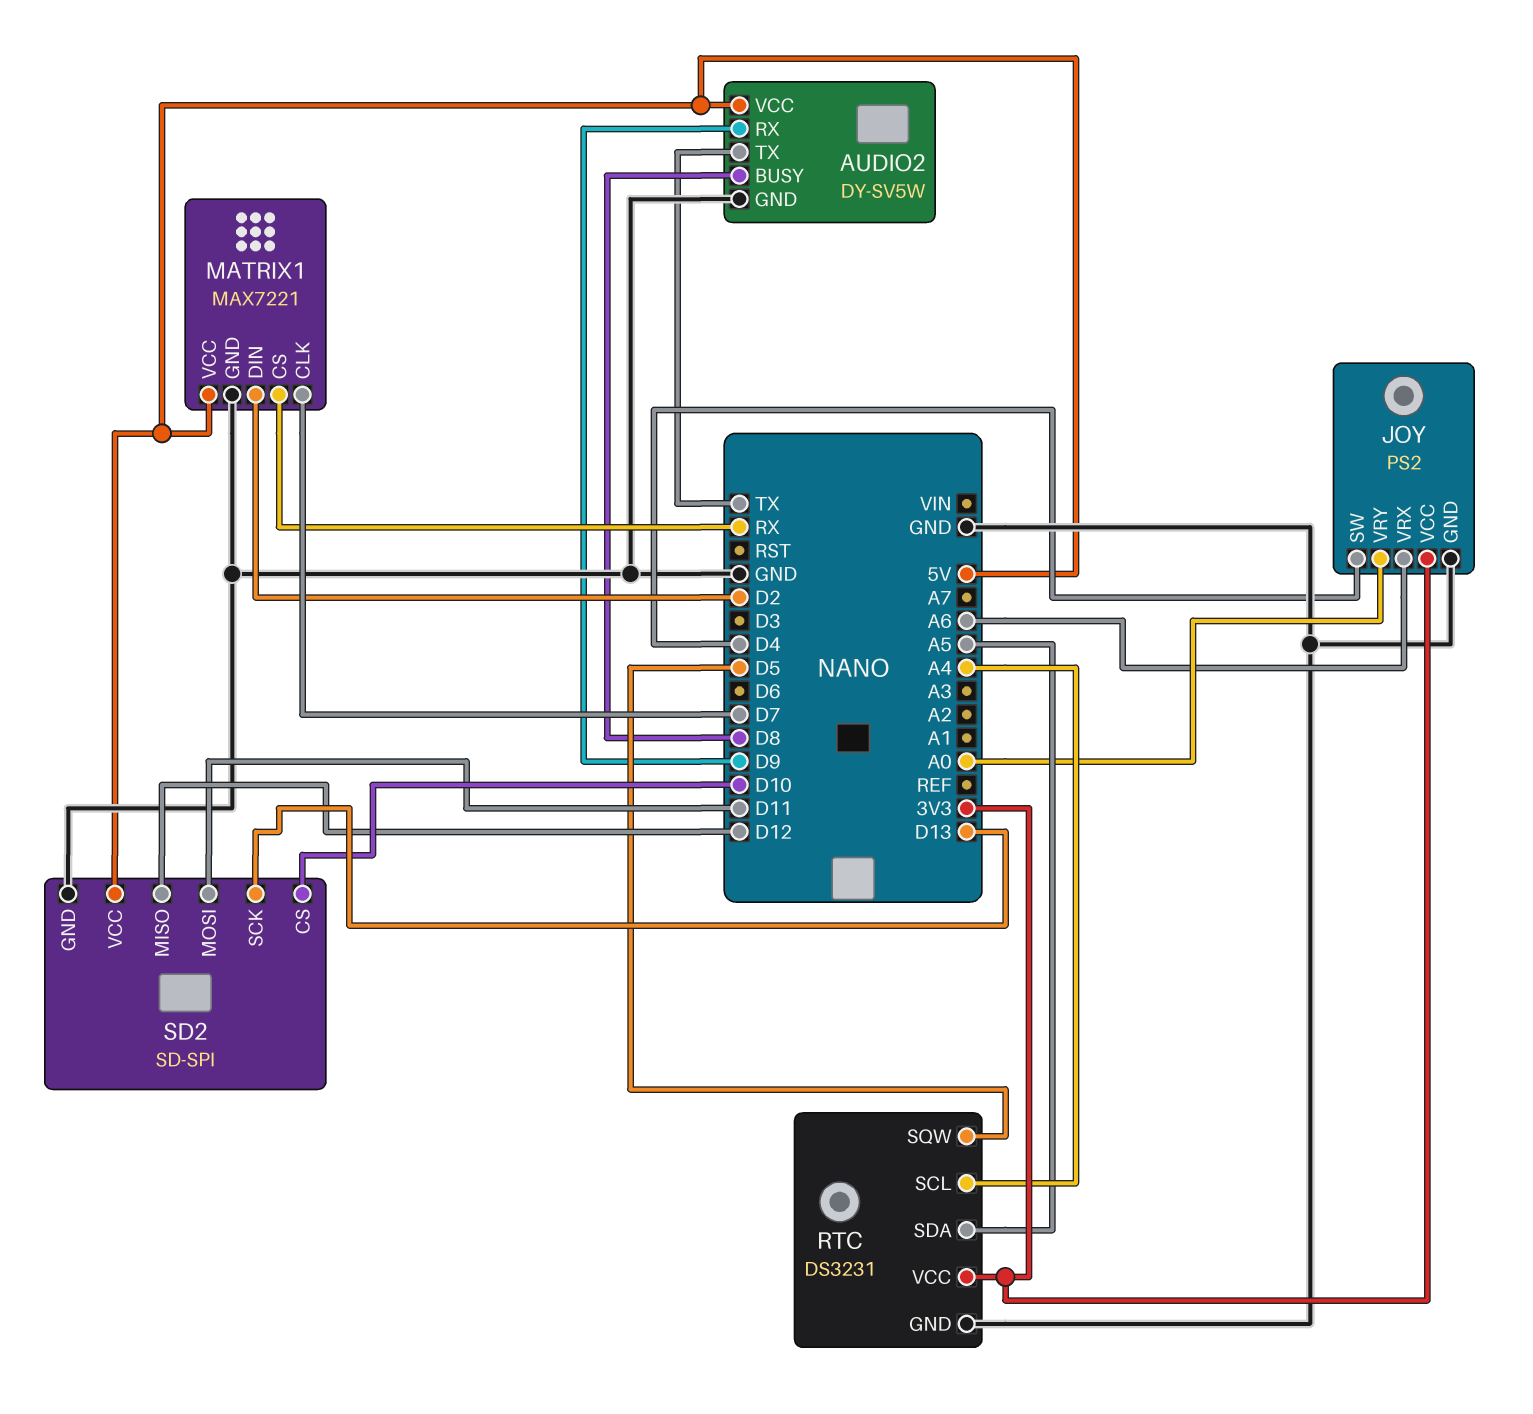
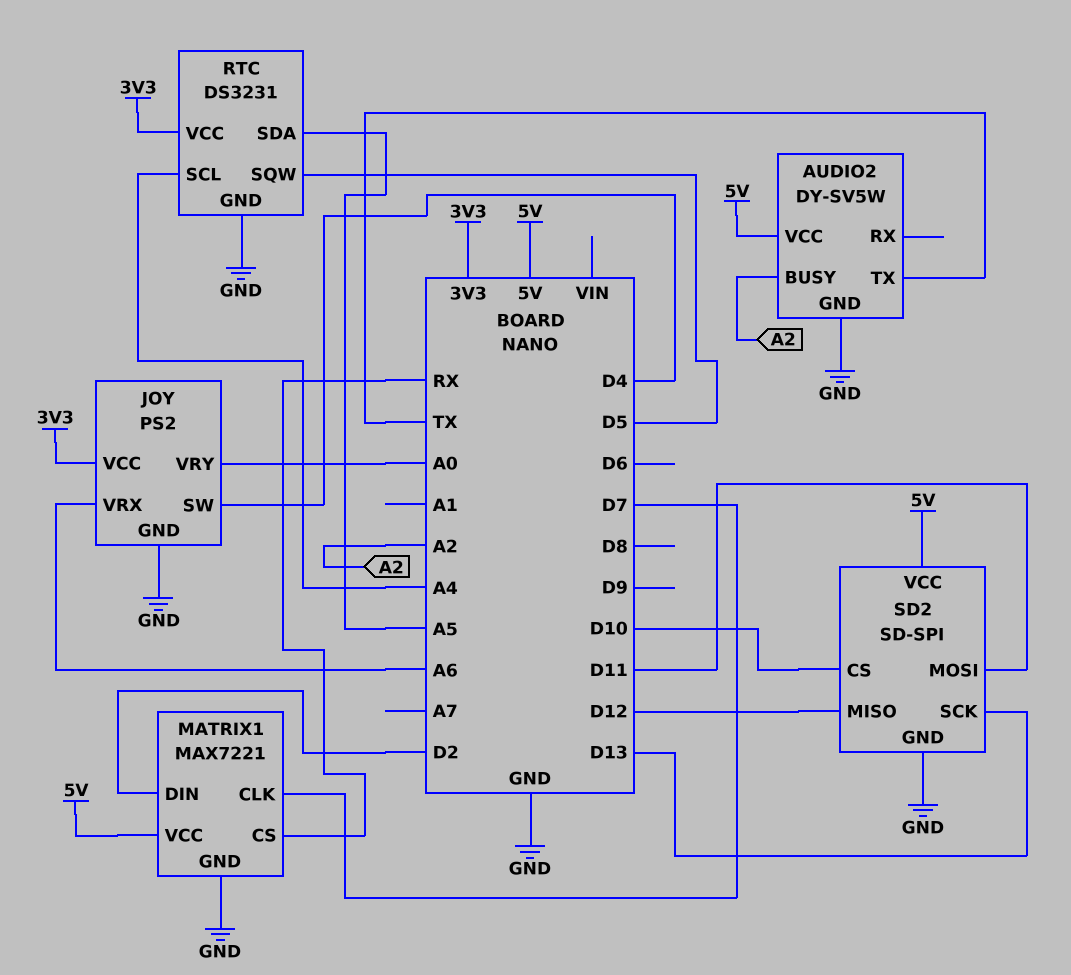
AUDIO2 pin BUSY: D8 -> A2
AUDIO2 pin RX: D9 -> none

